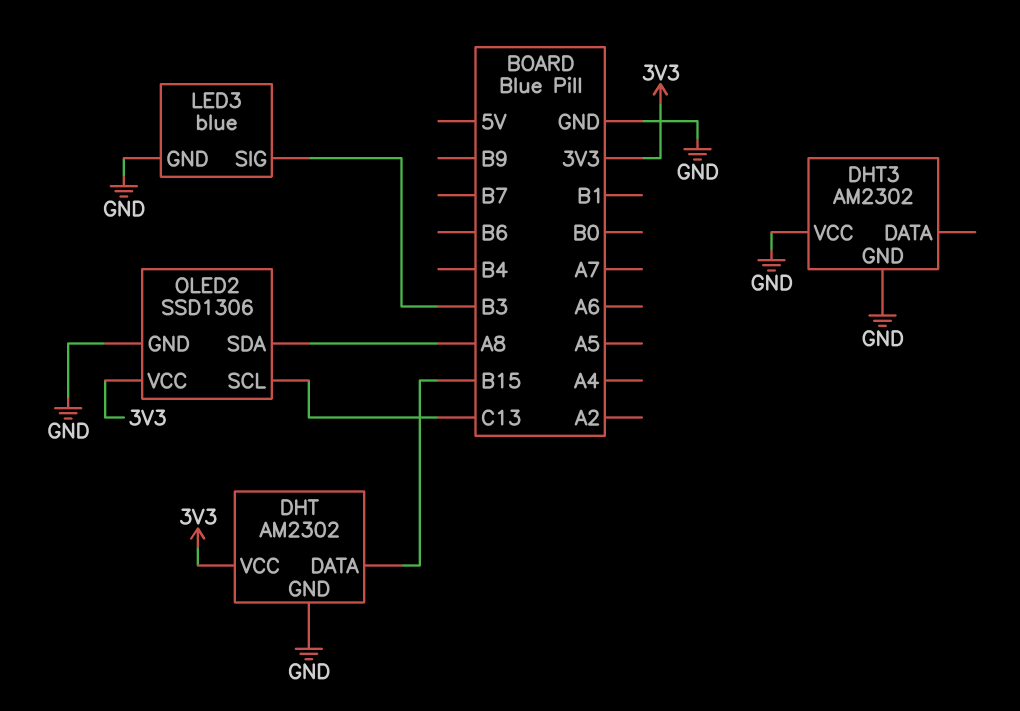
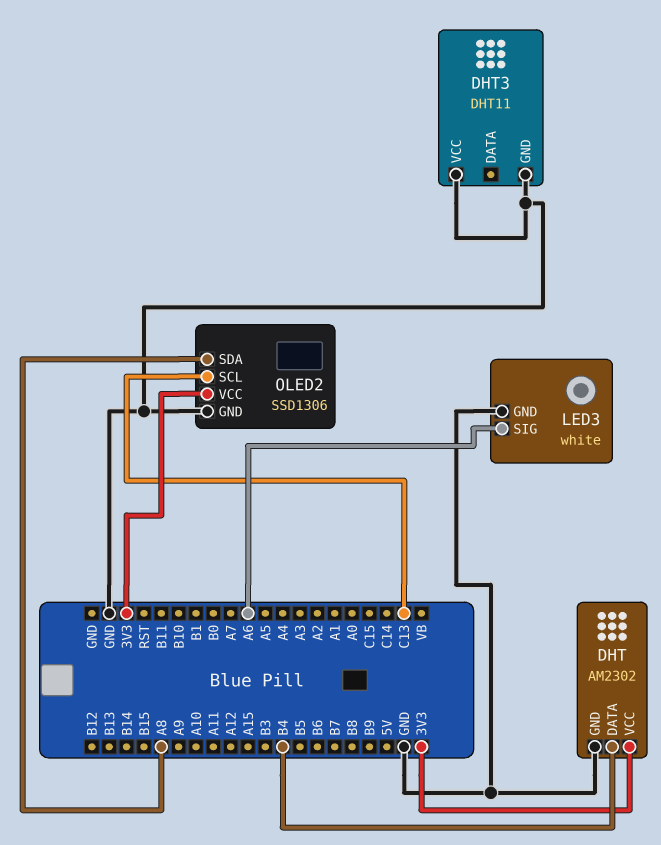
DHT pin DATA: B15 -> B4
DHT3: AM2302 -> DHT11
LED3: blue -> white
LED3 pin SIG: B3 -> A6

